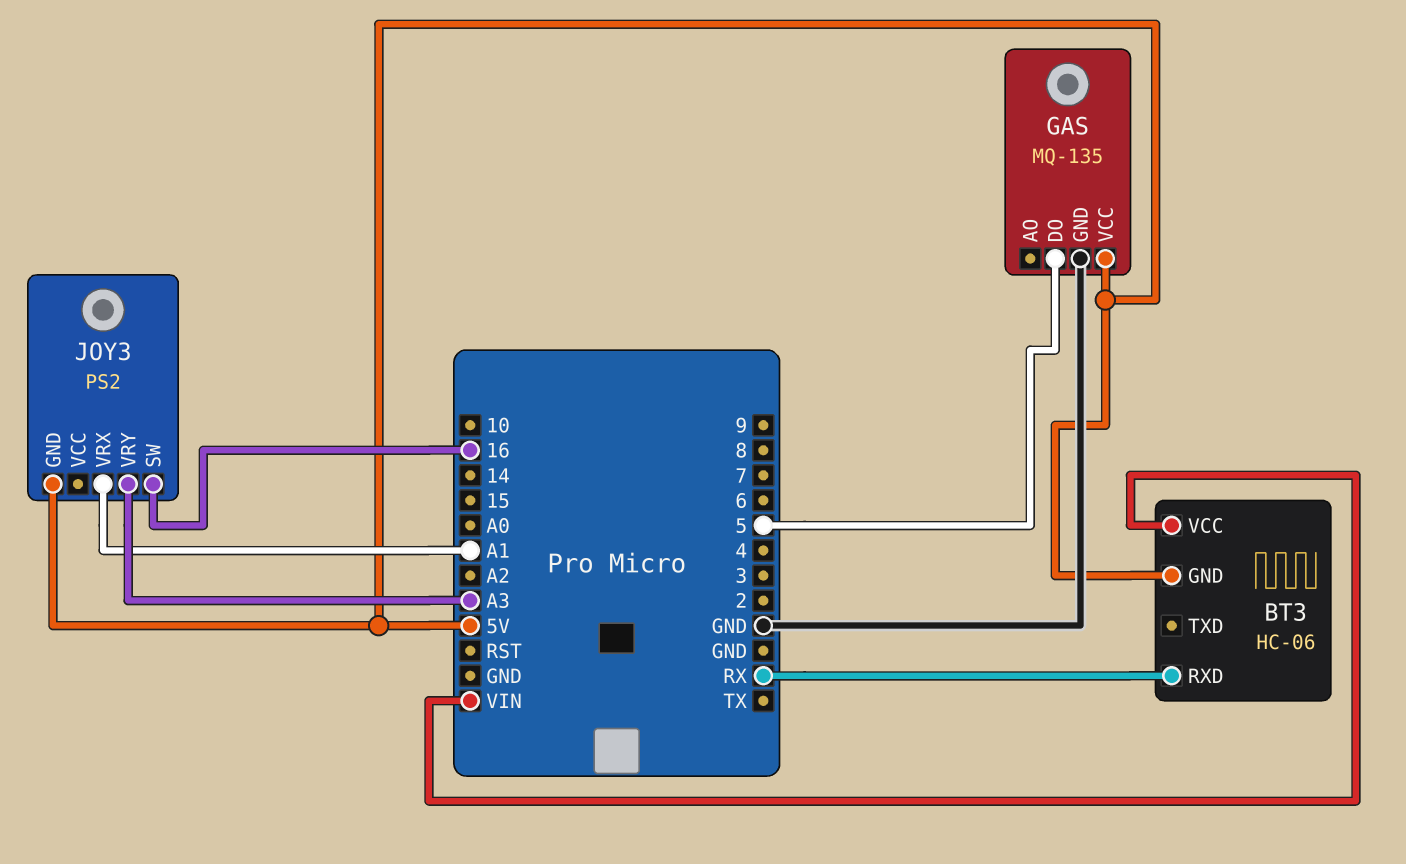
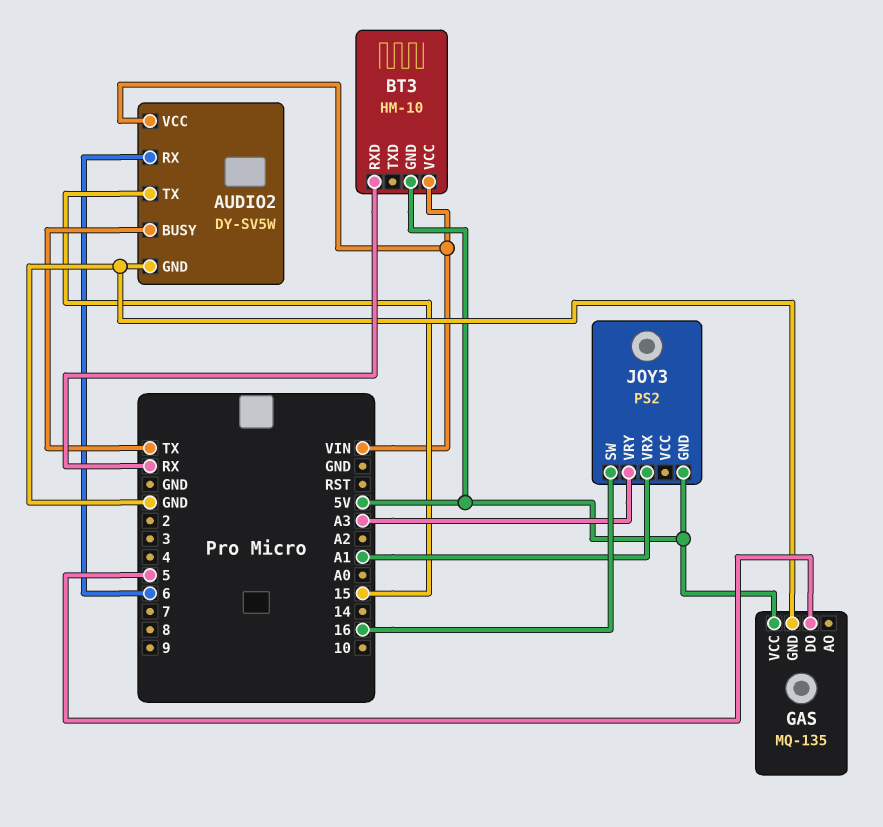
AUDIO2: none -> DY-SV5W
AUDIO2 pin BUSY: none -> TX
AUDIO2 pin GND: none -> GND
AUDIO2 pin RX: none -> 6
AUDIO2 pin TX: none -> 15
AUDIO2 pin VCC: none -> VIN
BT3: HC-06 -> HM-10

